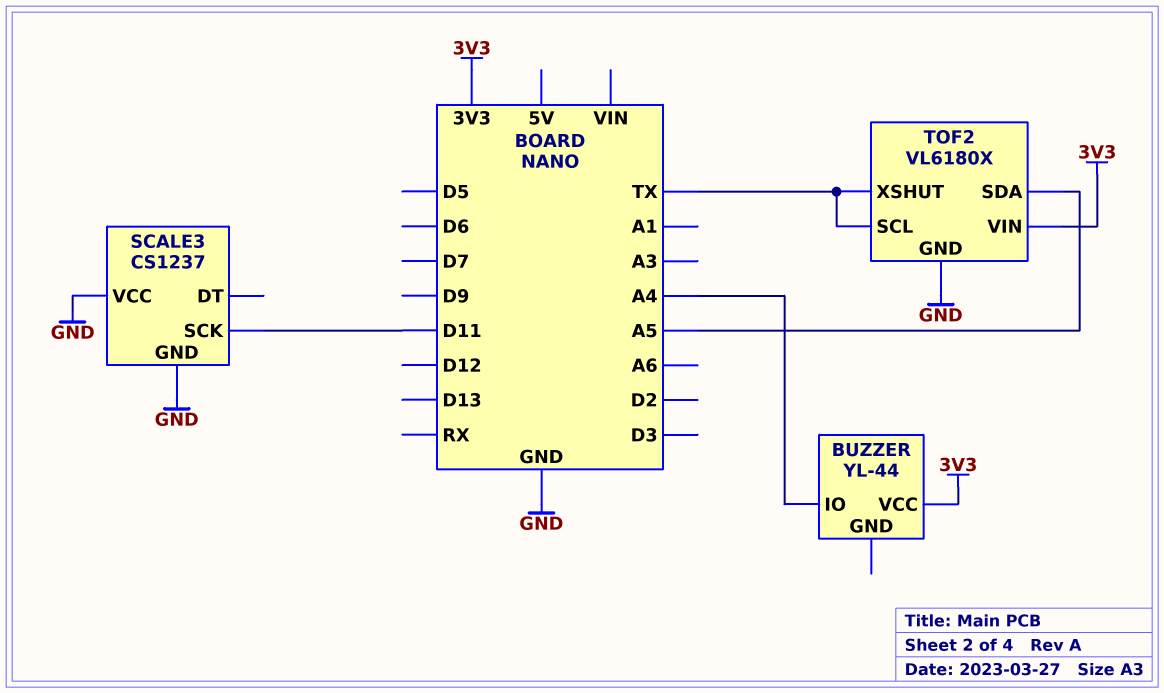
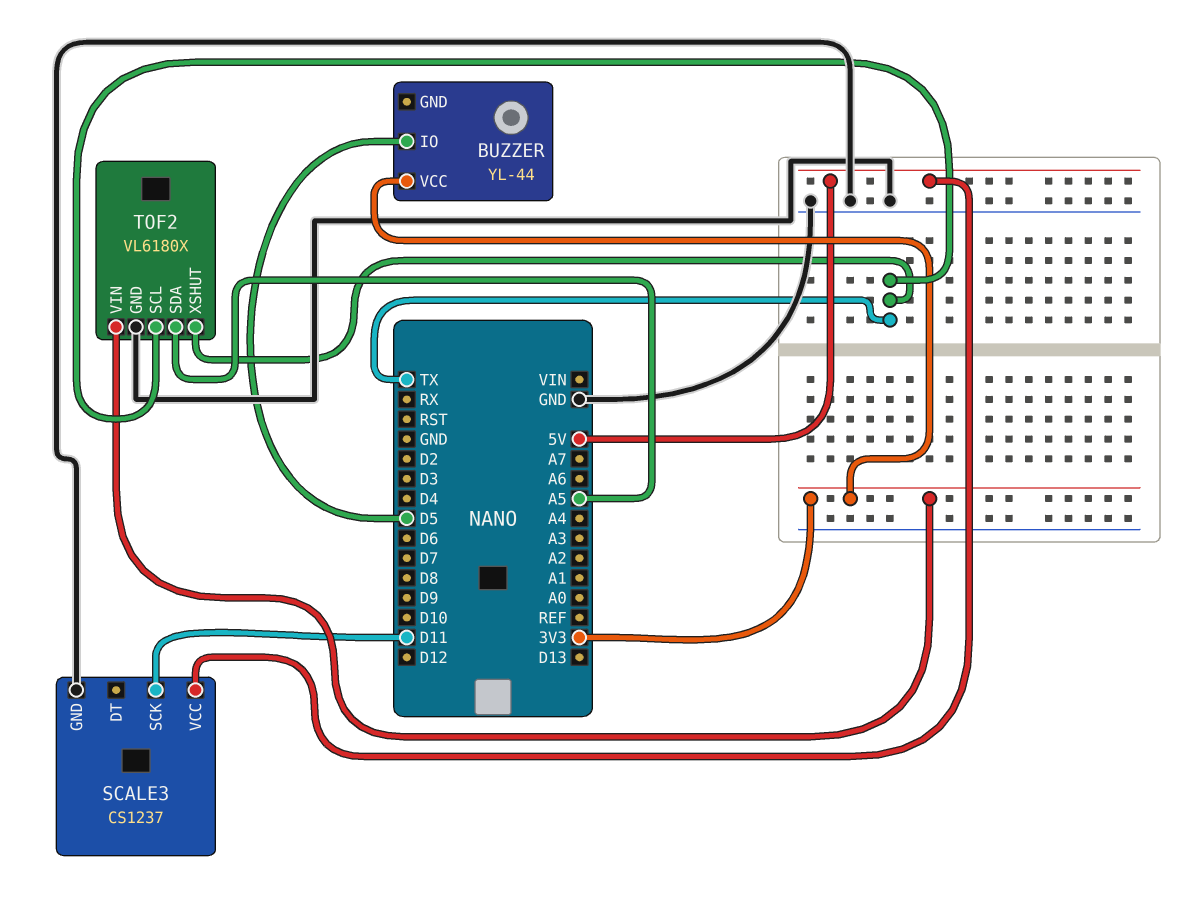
BUZZER pin IO: A4 -> D5
SCALE3 pin VCC: GND -> 5V

